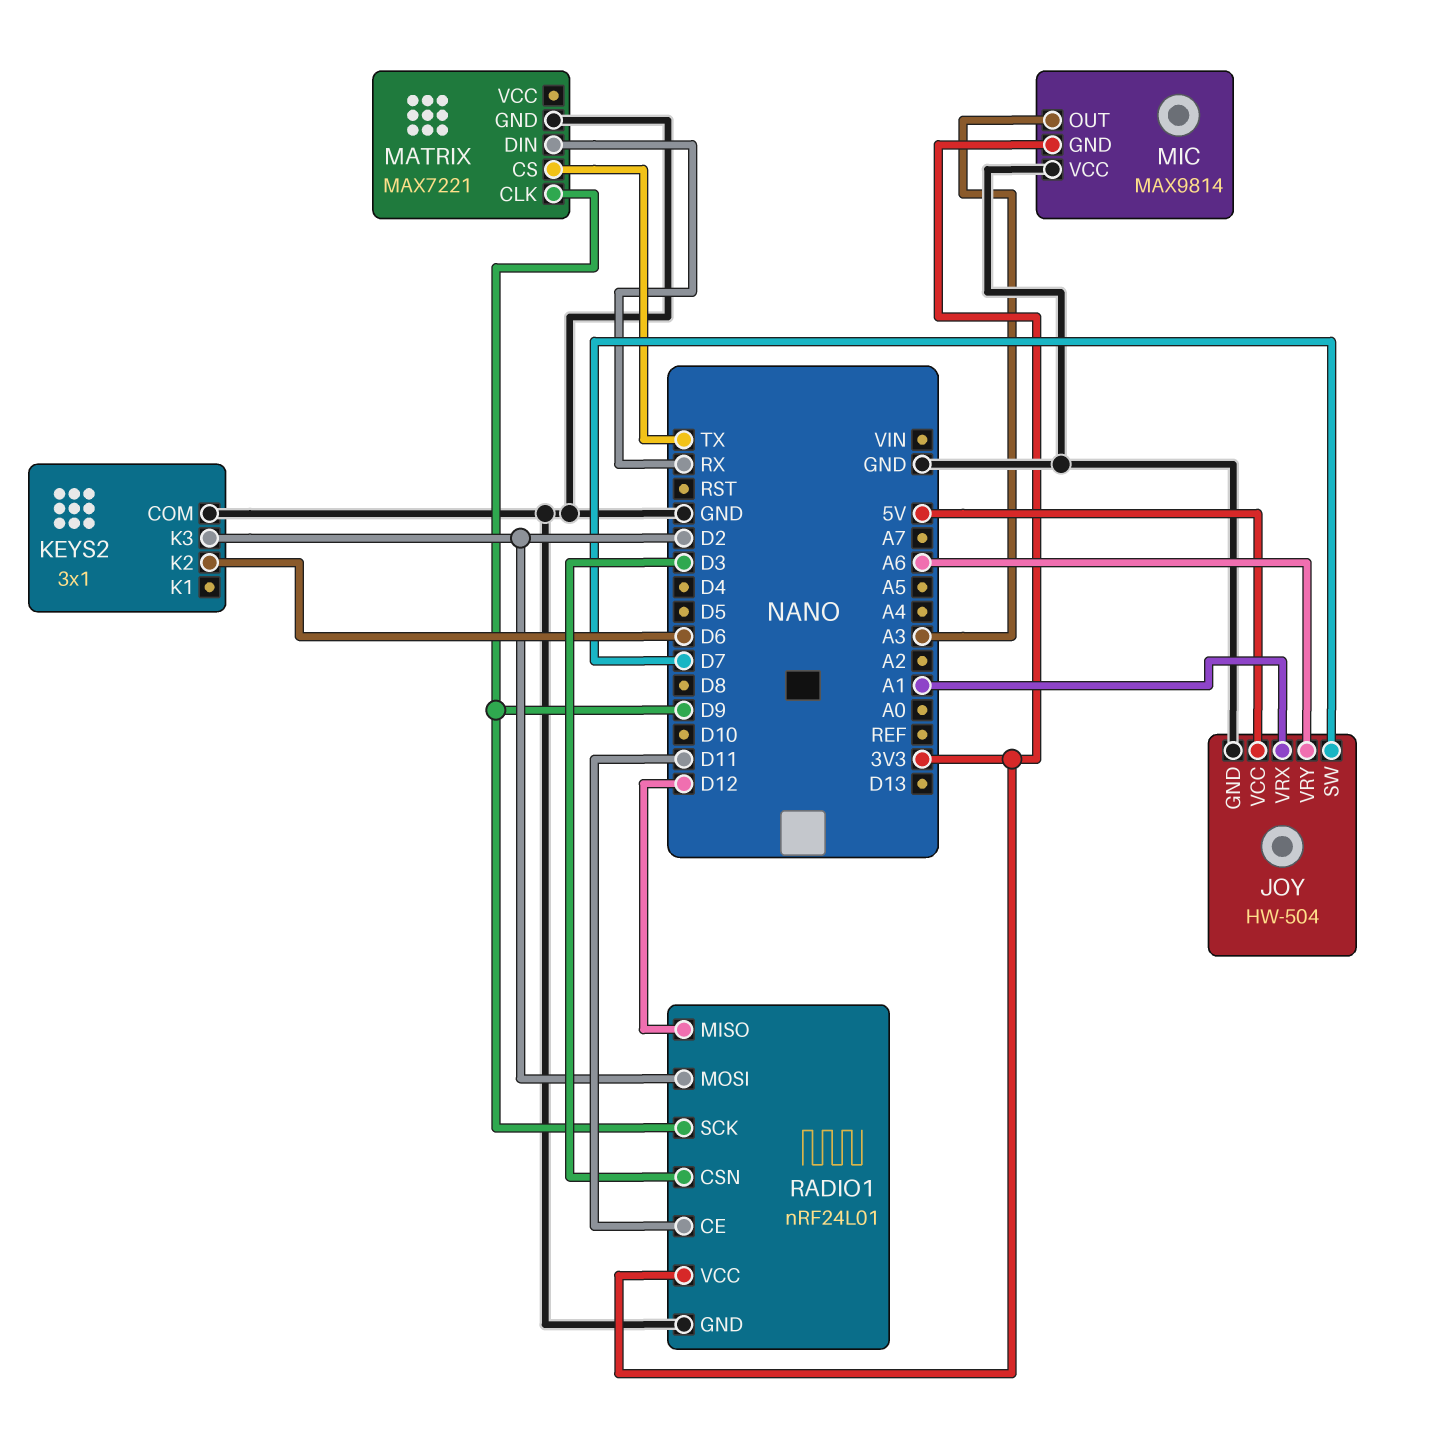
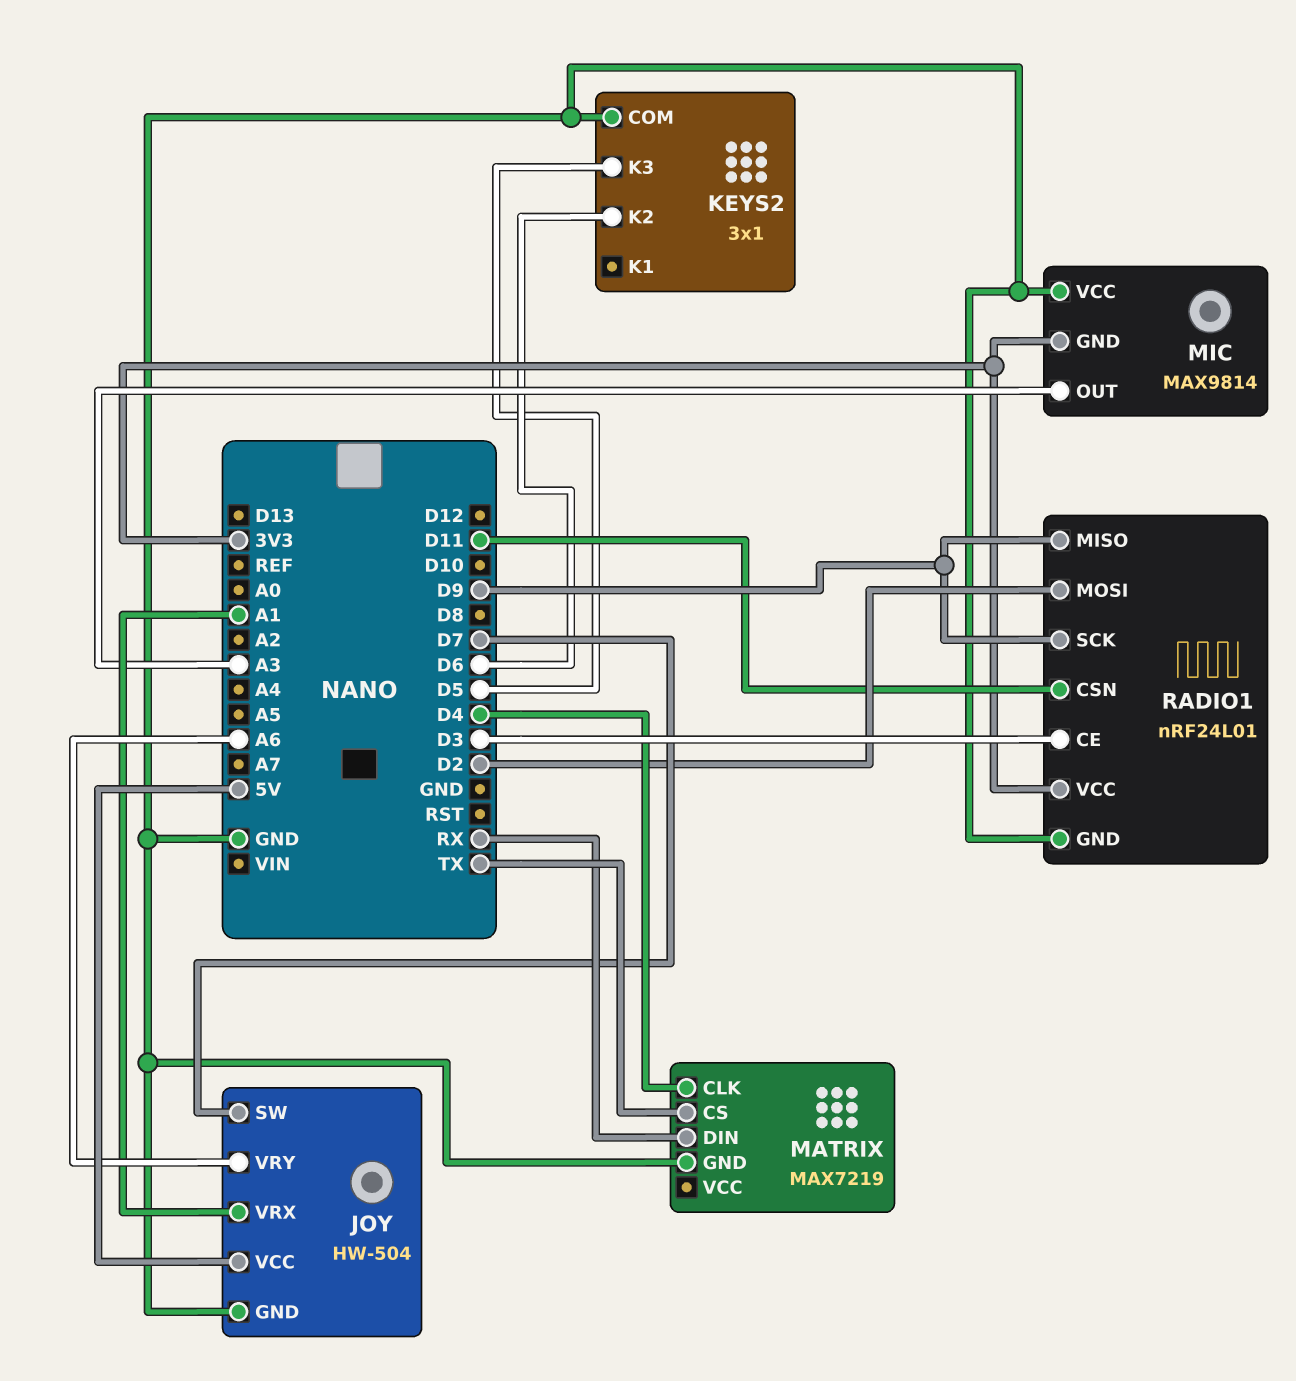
KEYS2 pin K3: D2 -> D5
MATRIX: MAX7221 -> MAX7219
MATRIX pin CLK: D9 -> D4
RADIO1 pin CE: D11 -> D3
RADIO1 pin CSN: D3 -> D11
RADIO1 pin MISO: D12 -> D9

